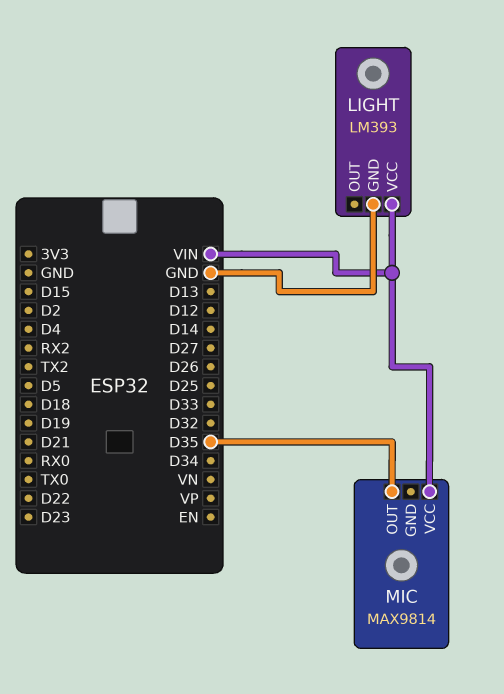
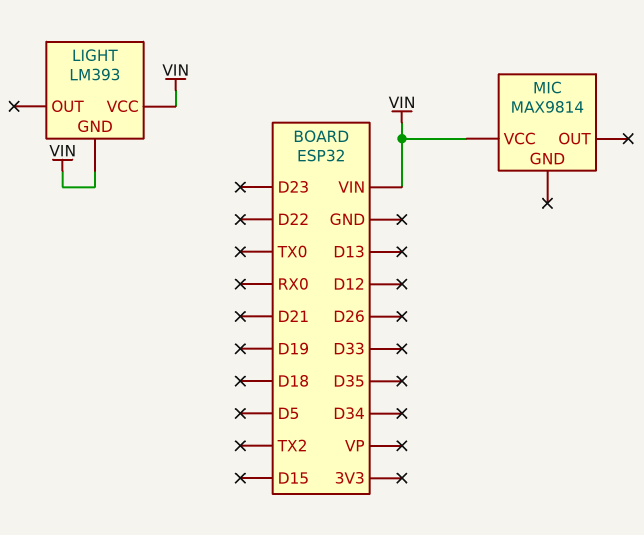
LIGHT pin GND: GND -> VIN
MIC pin OUT: D35 -> none

